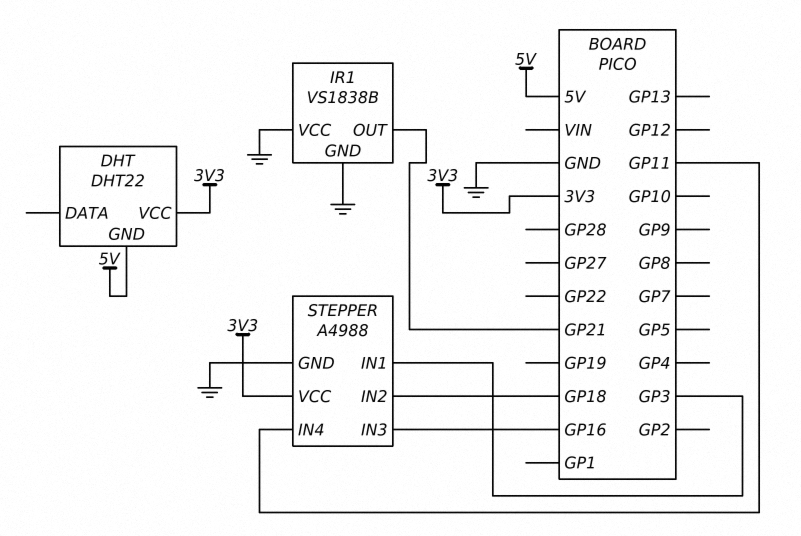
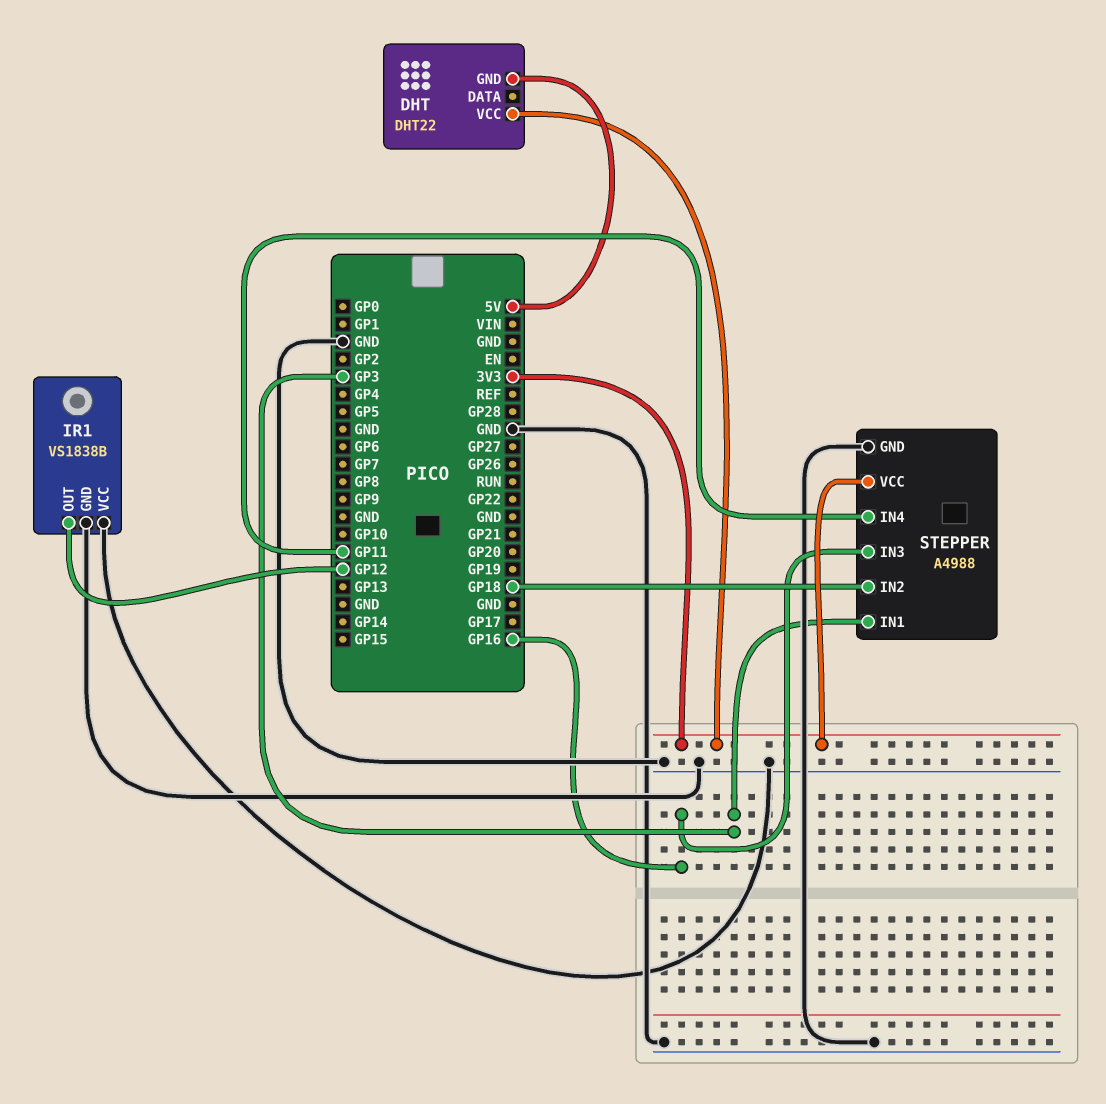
IR1 pin OUT: GP21 -> GP12

